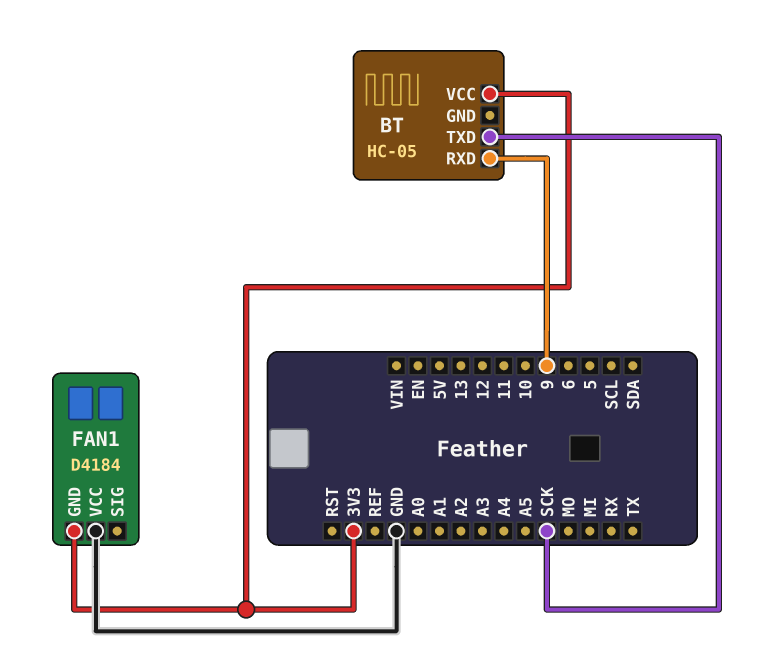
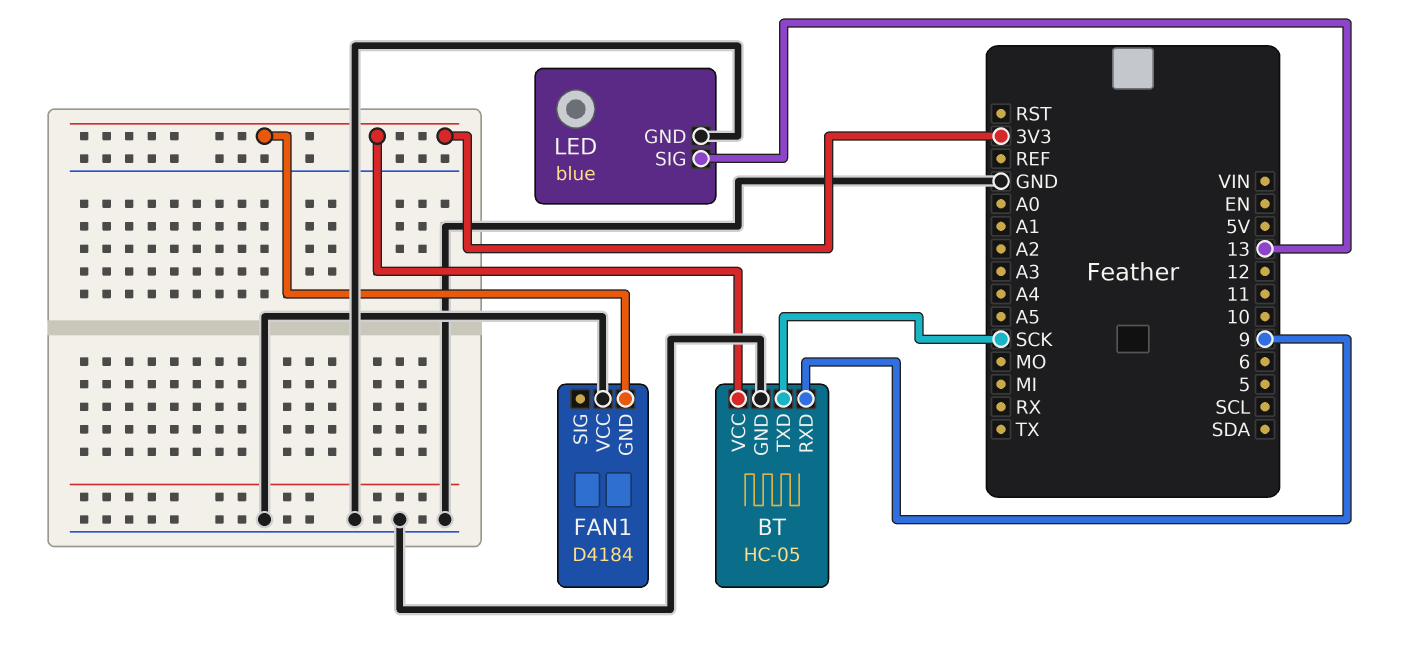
BT pin GND: none -> GND
LED: none -> blue
LED pin GND: none -> GND
LED pin SIG: none -> 13

